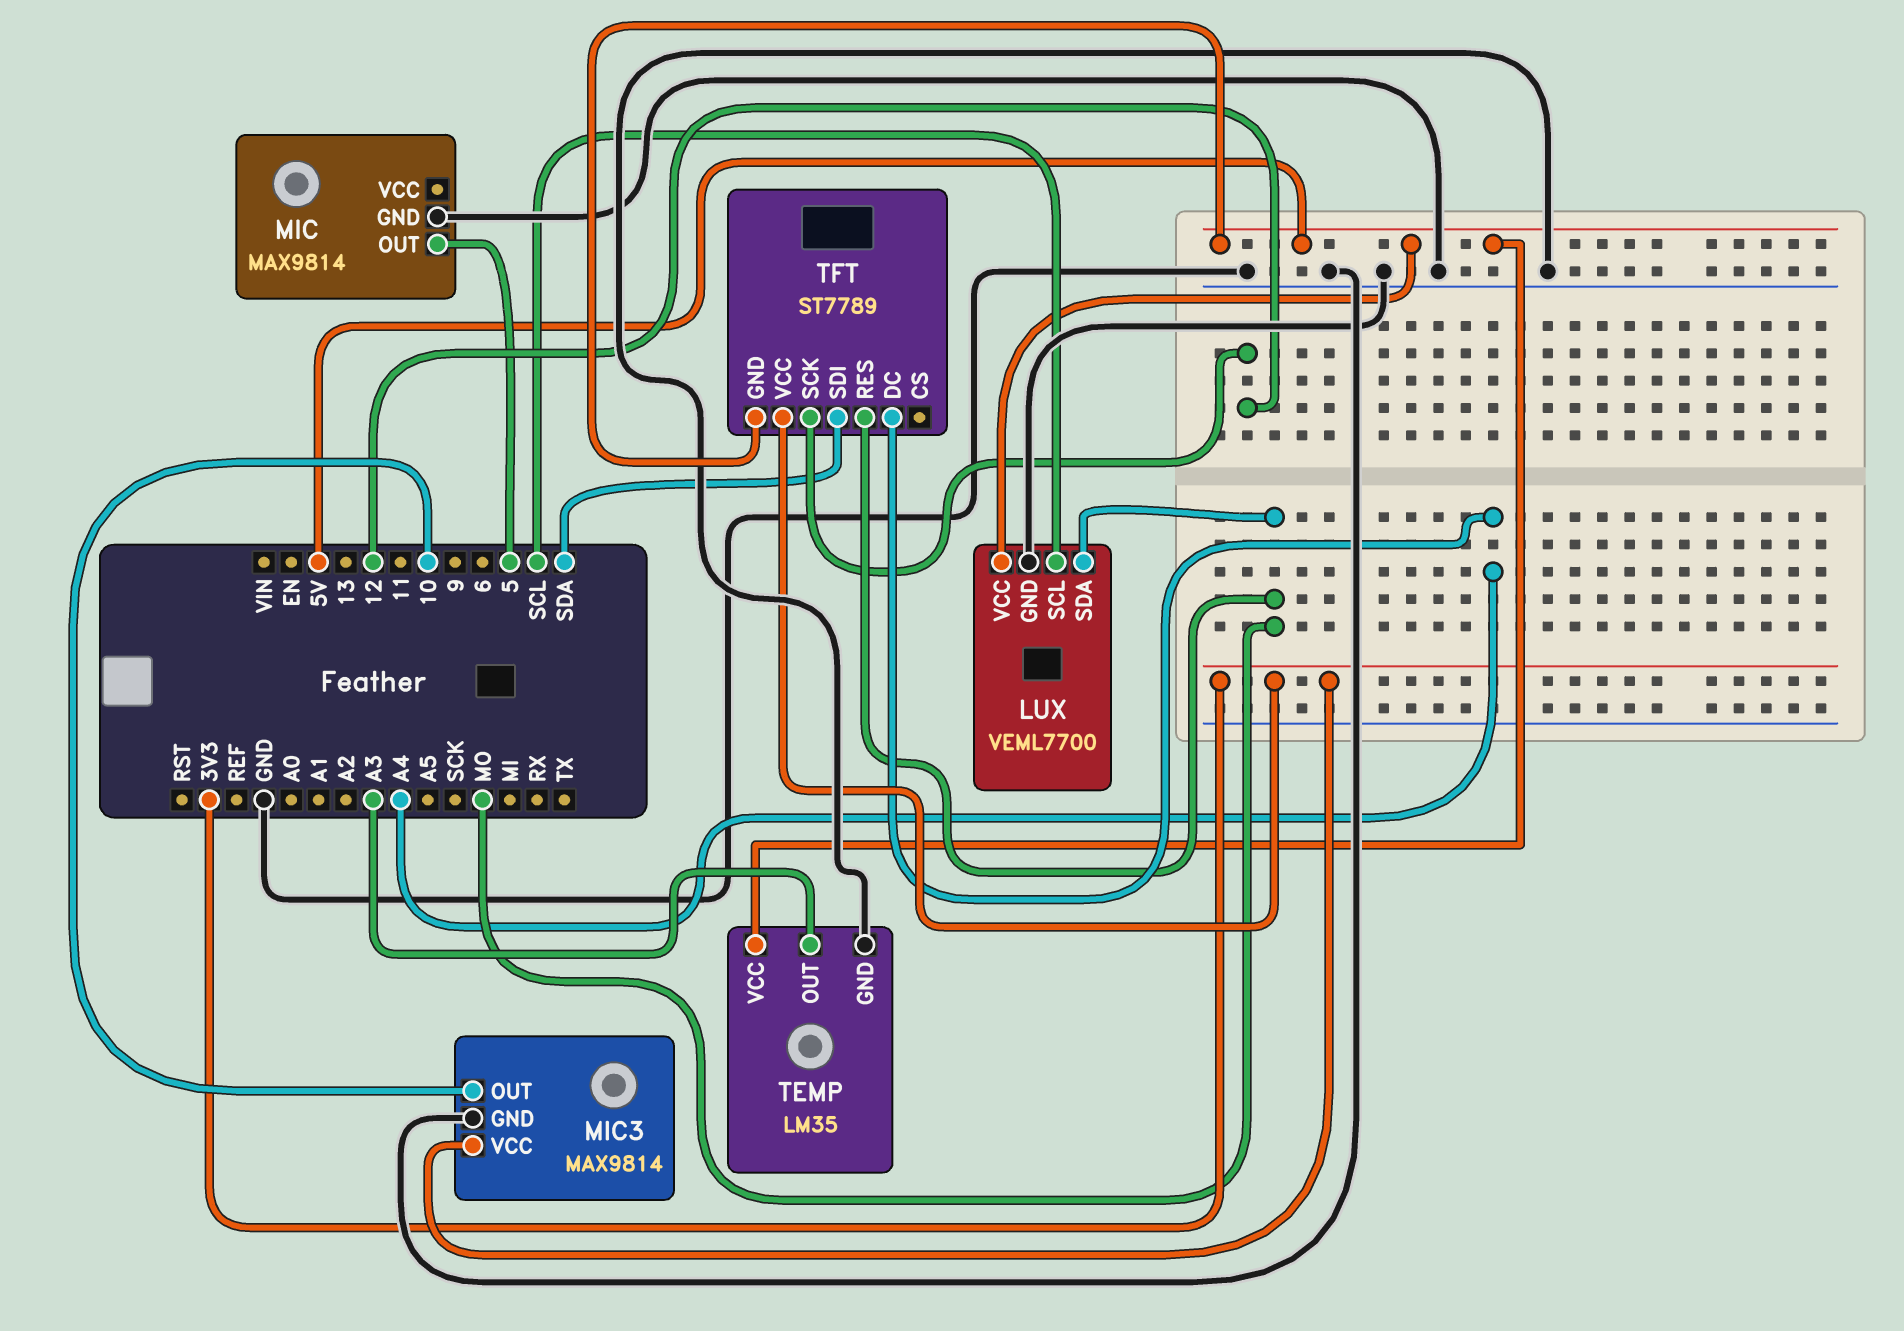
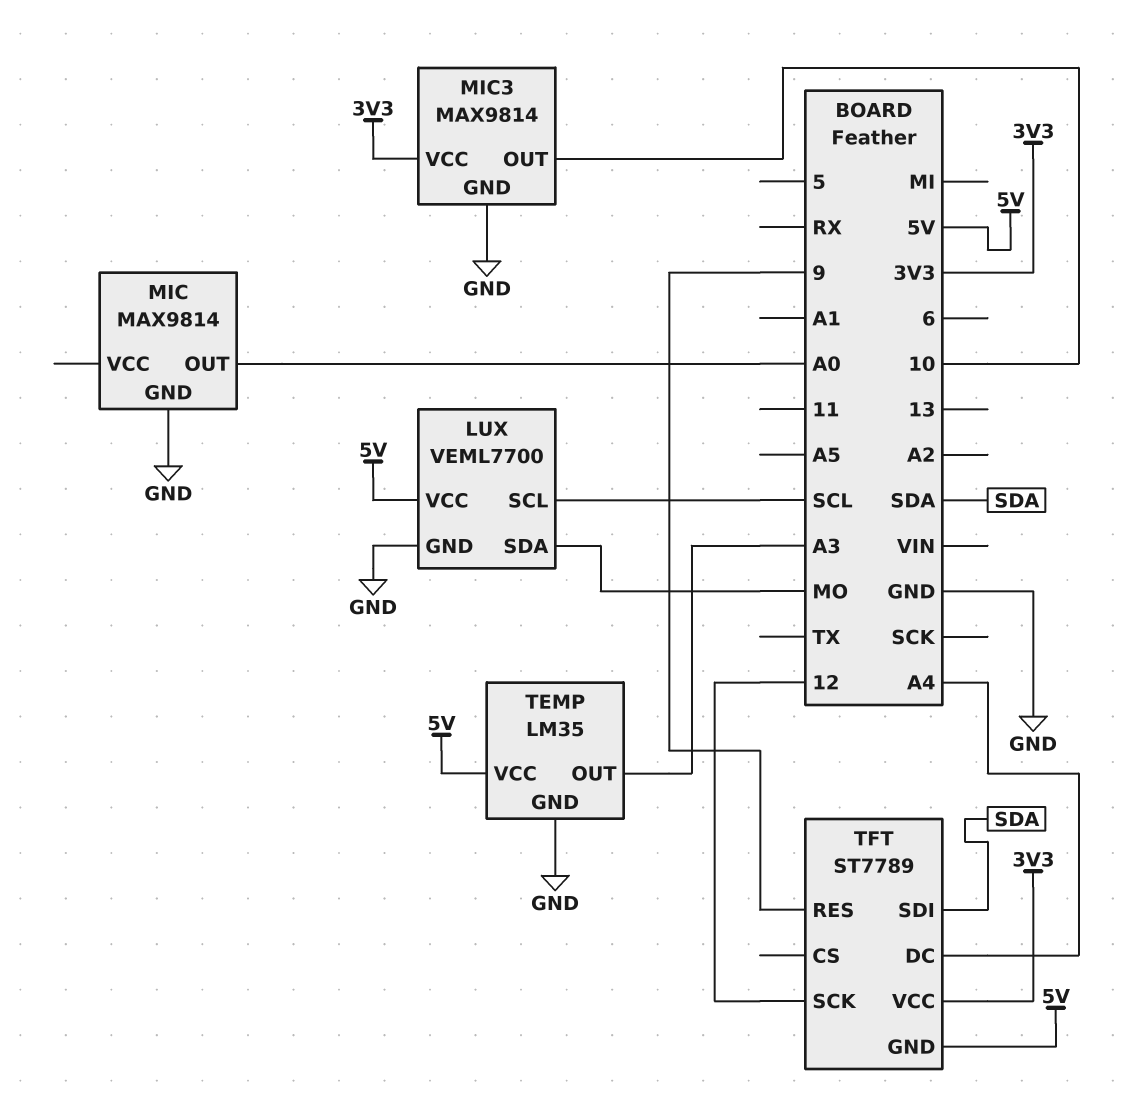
MIC pin OUT: 5 -> A0
TFT pin RES: MO -> 9

